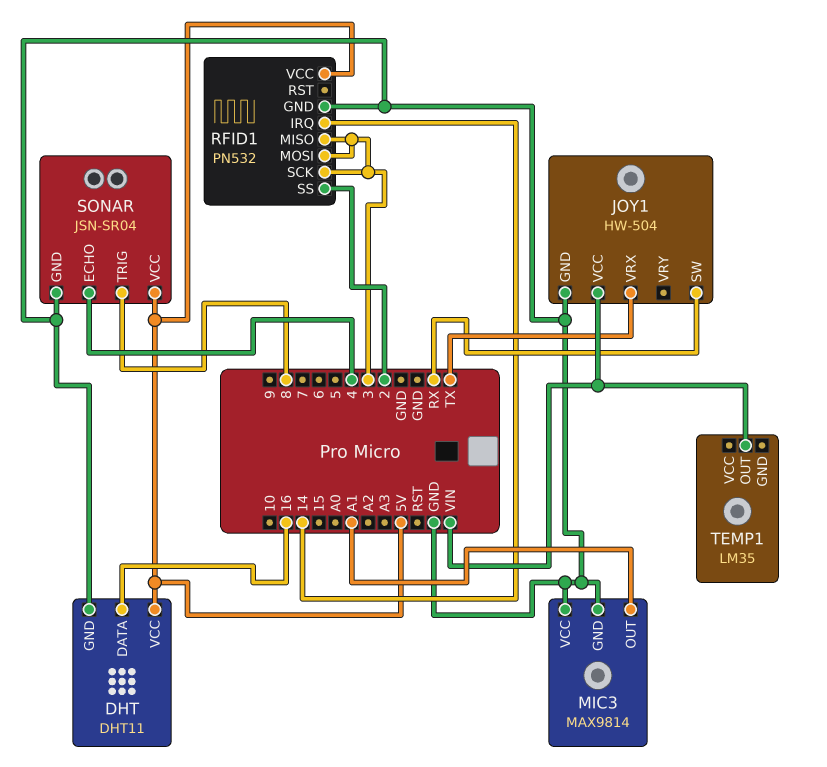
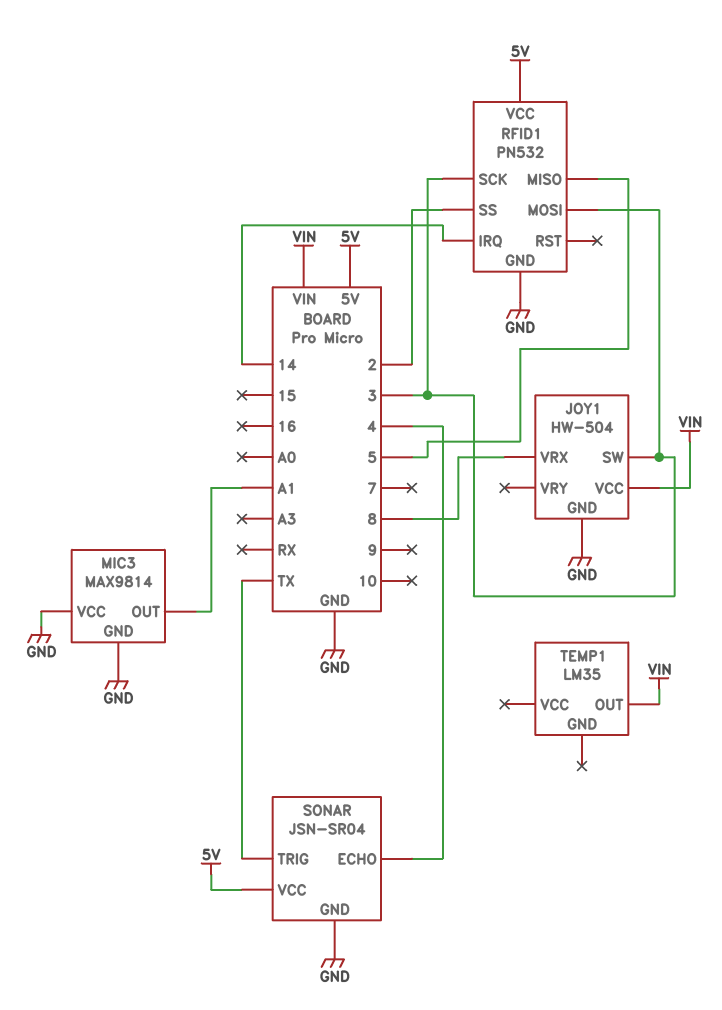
DHT: DHT11 -> none
DHT pin DATA: 16 -> none
DHT pin GND: GND -> none
DHT pin VCC: 5V -> none
JOY1 pin SW: RX -> 3
JOY1 pin VRX: TX -> 8
RFID1 pin MISO: 3 -> 5
SONAR pin TRIG: 8 -> TX

